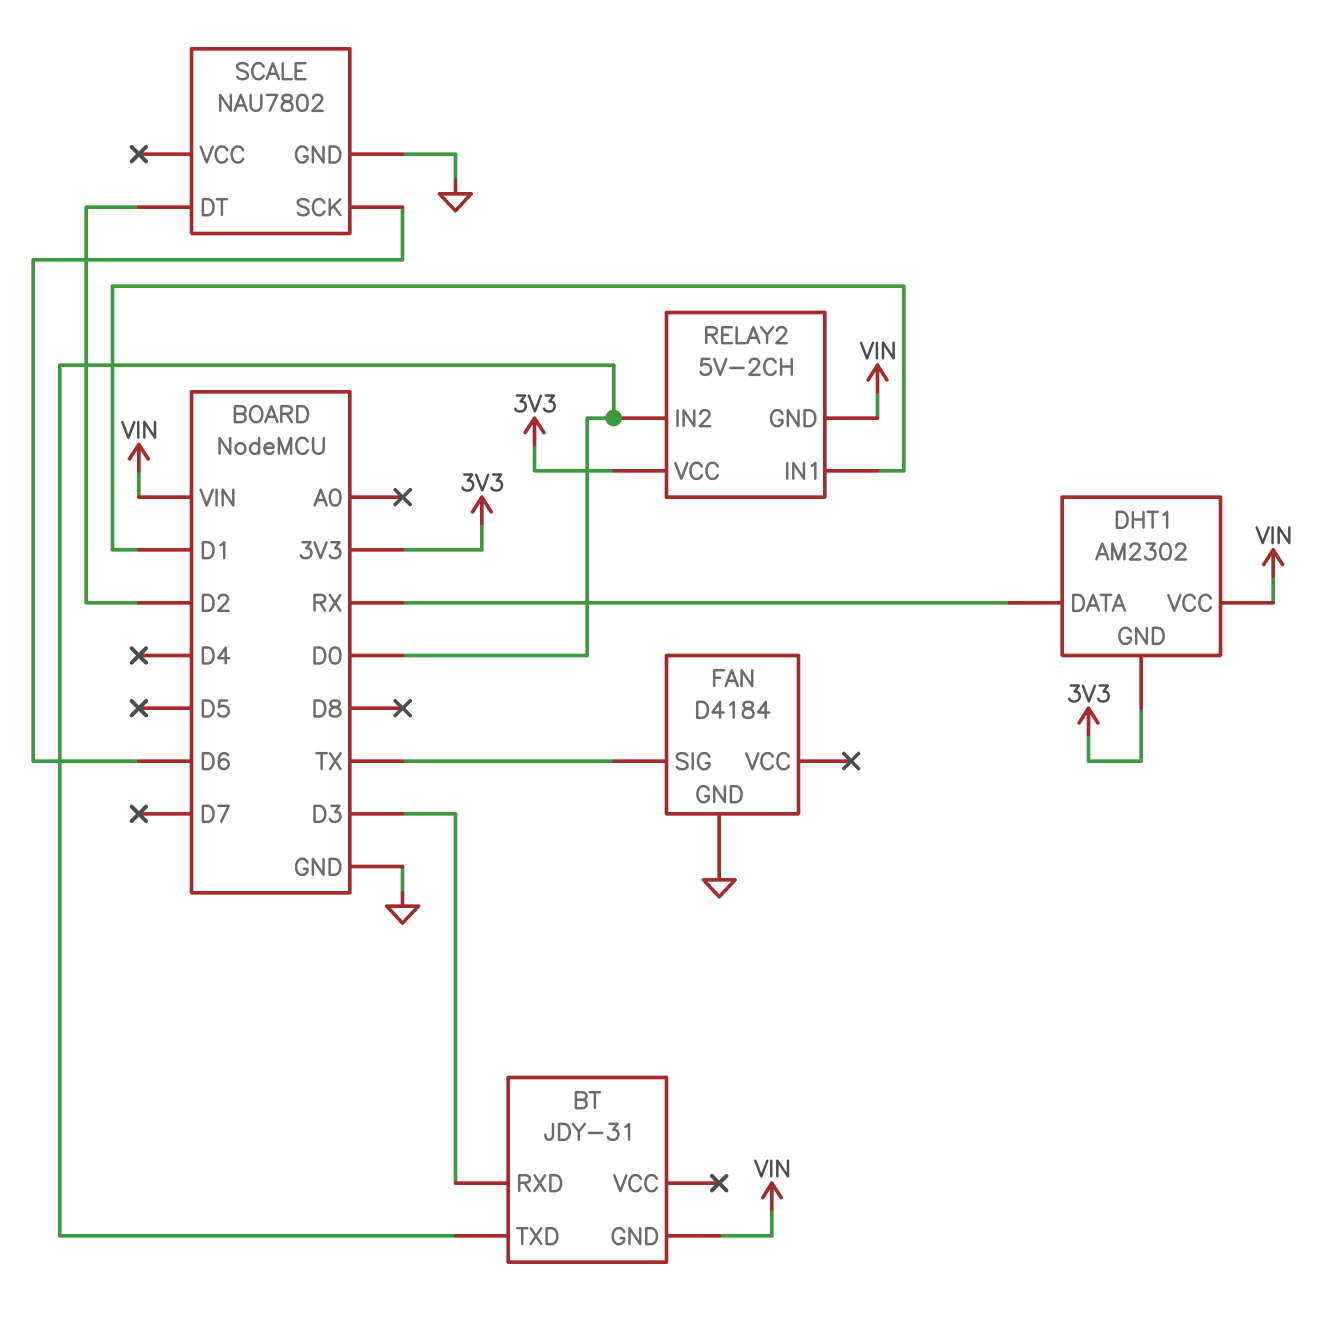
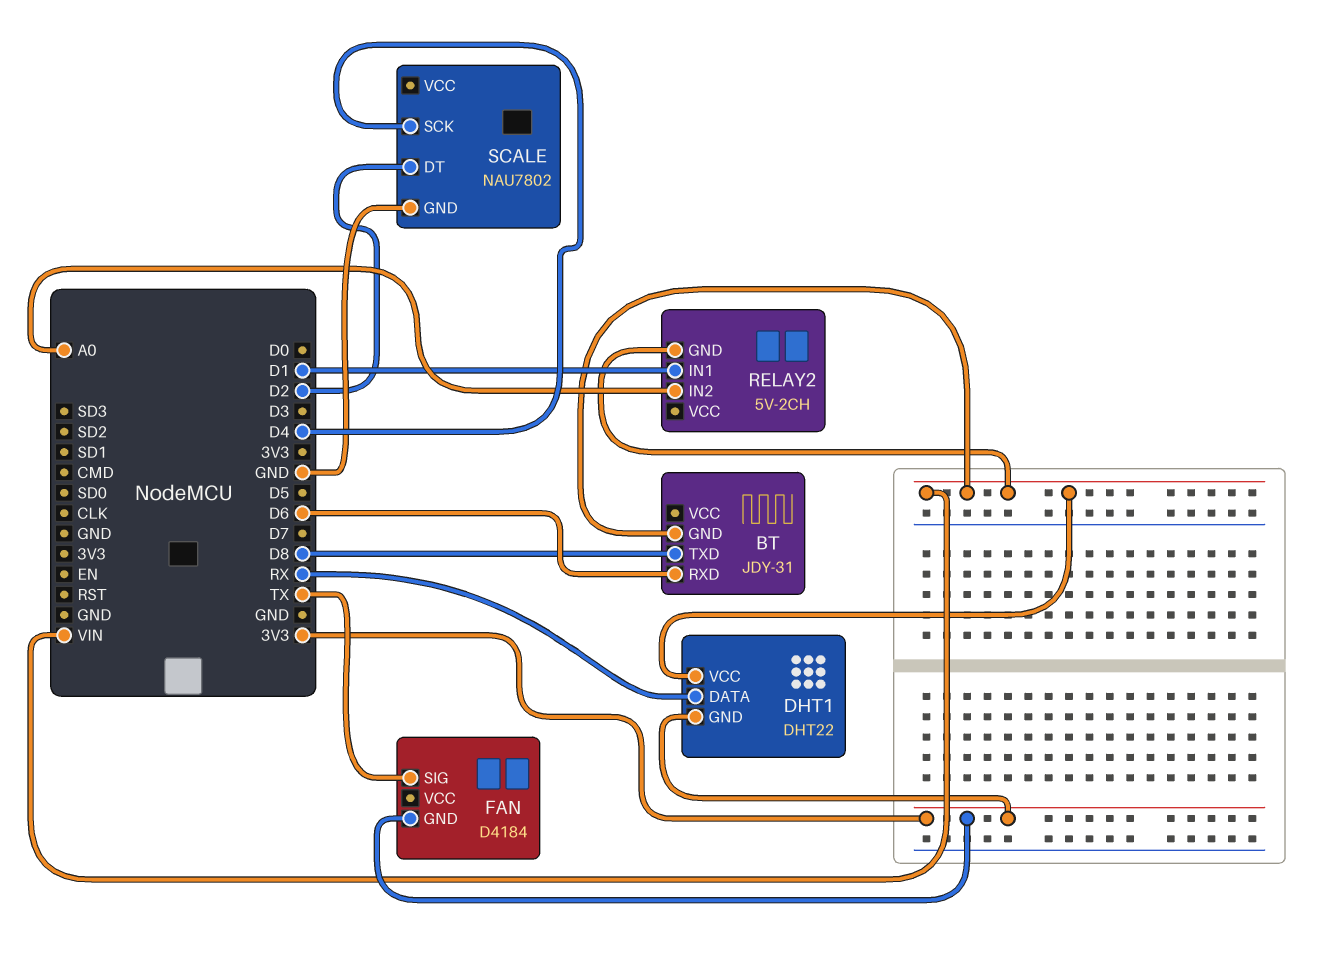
BT pin RXD: D3 -> D6
BT pin TXD: D0 -> D8
DHT1: AM2302 -> DHT22
FAN pin GND: GND -> 3V3
RELAY2 pin IN2: D0 -> A0
RELAY2 pin VCC: 3V3 -> none
SCALE pin SCK: D6 -> D4

